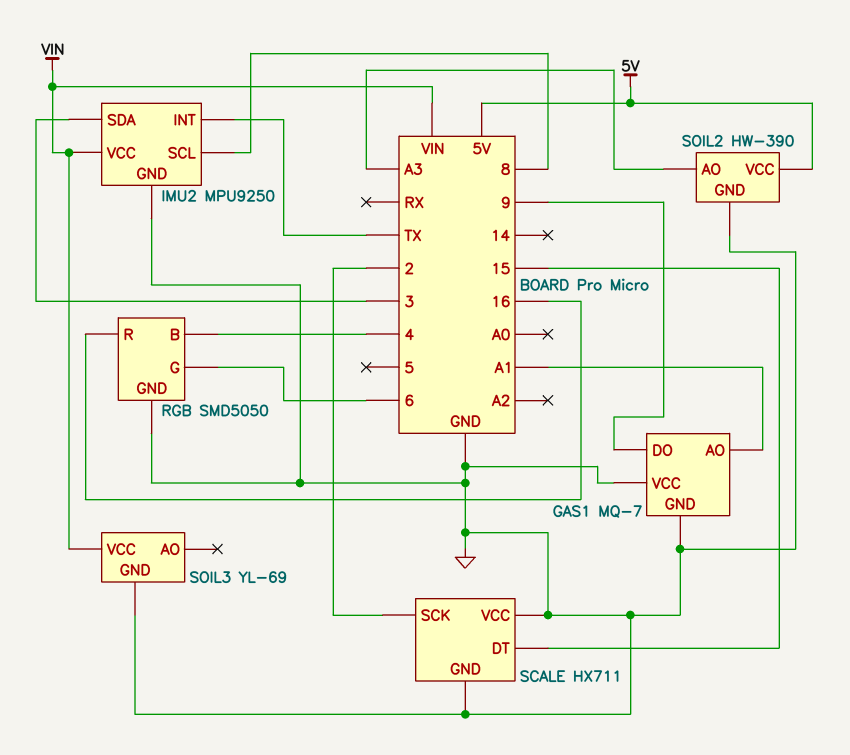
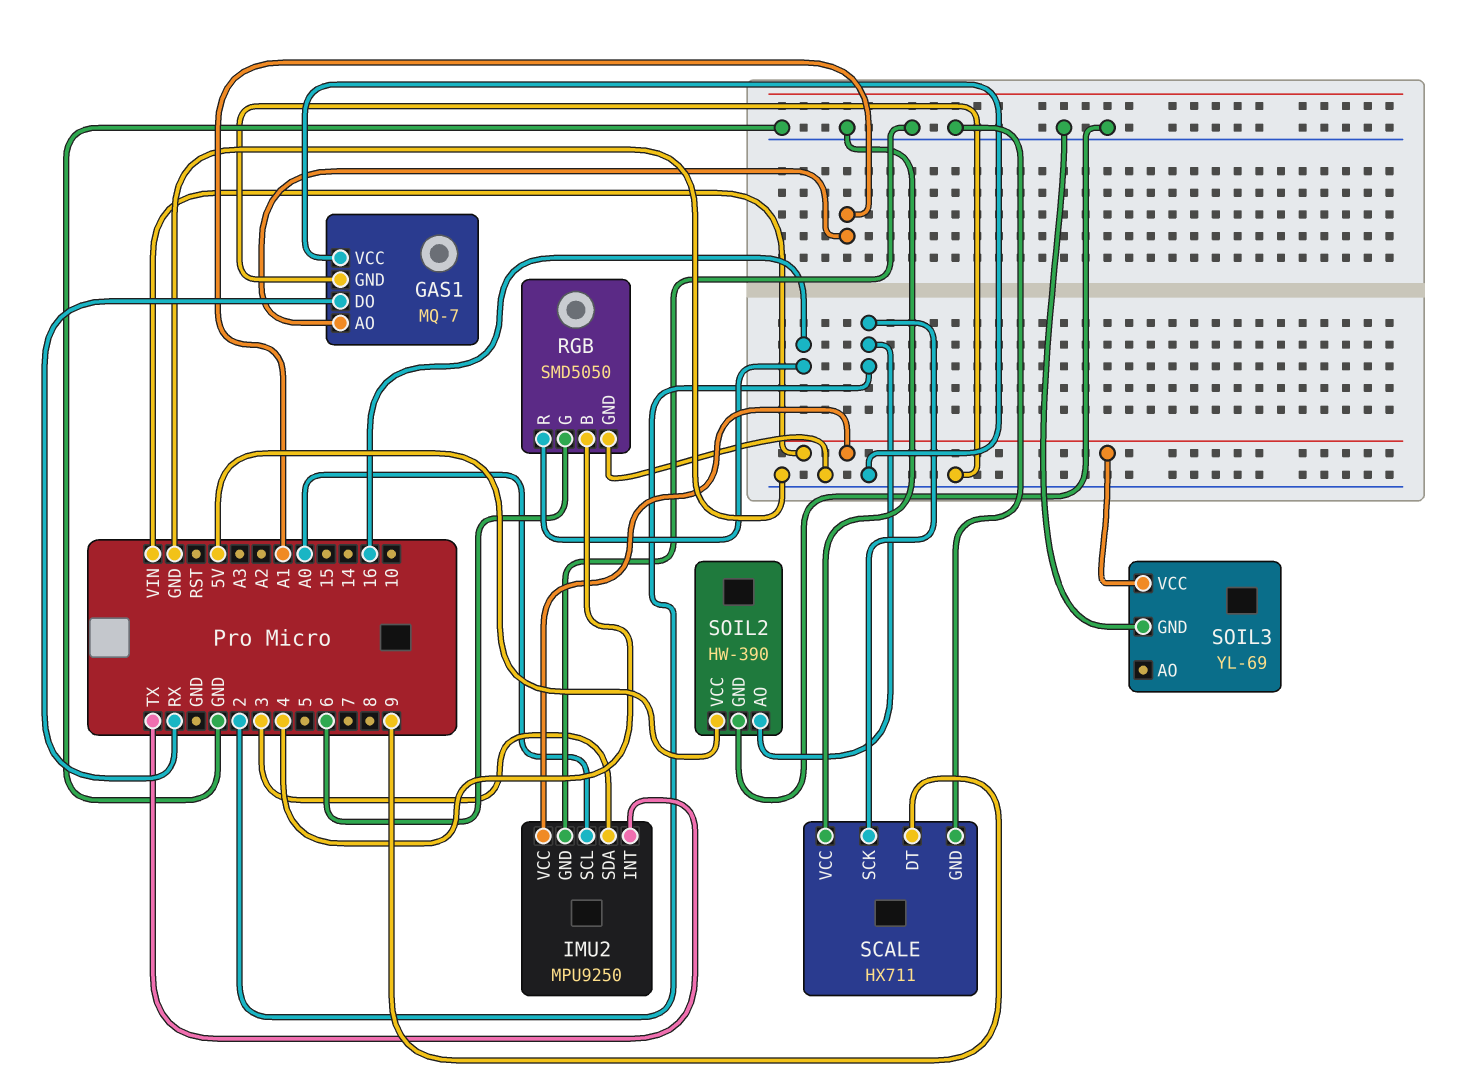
GAS1 pin DO: 9 -> RX
IMU2 pin SCL: 8 -> A0
SCALE pin DT: 15 -> 9
SOIL2 pin AO: A3 -> 2

